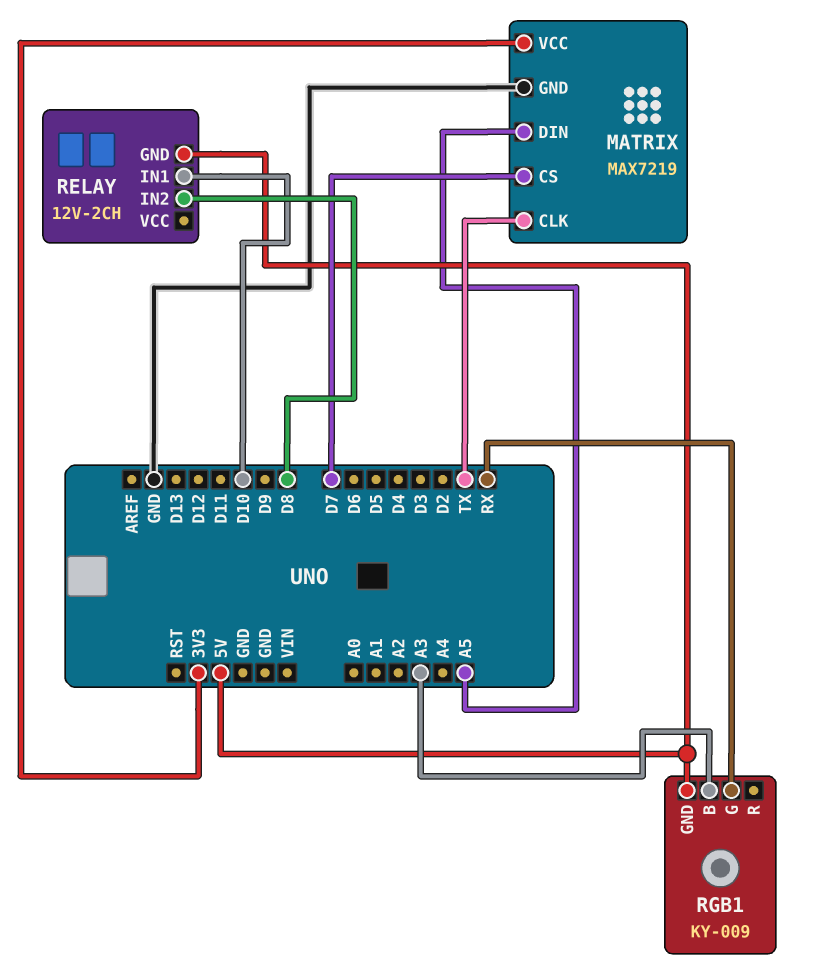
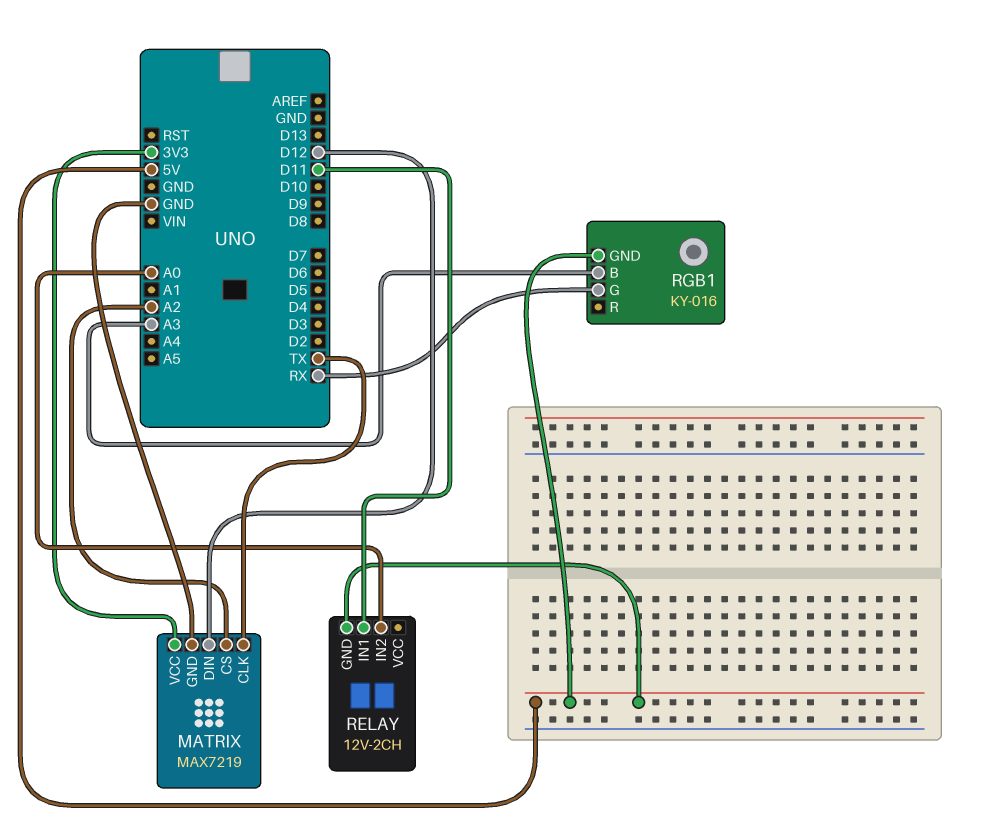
MATRIX pin CS: D7 -> A2
MATRIX pin DIN: A5 -> D12
RELAY pin IN1: D10 -> D11
RELAY pin IN2: D8 -> A0
RGB1: KY-009 -> KY-016

